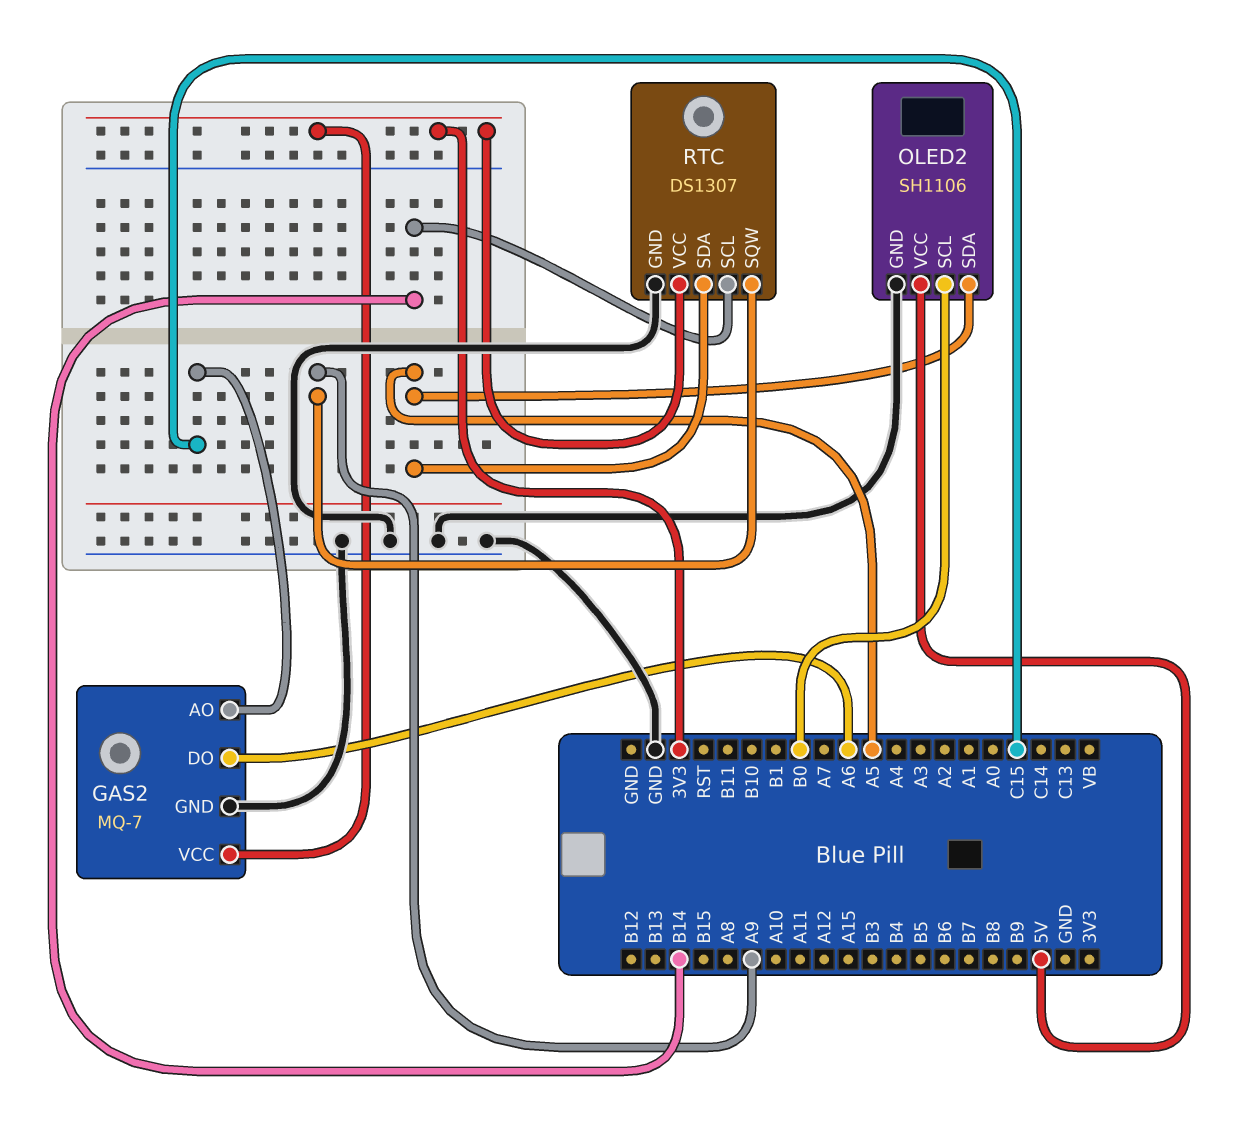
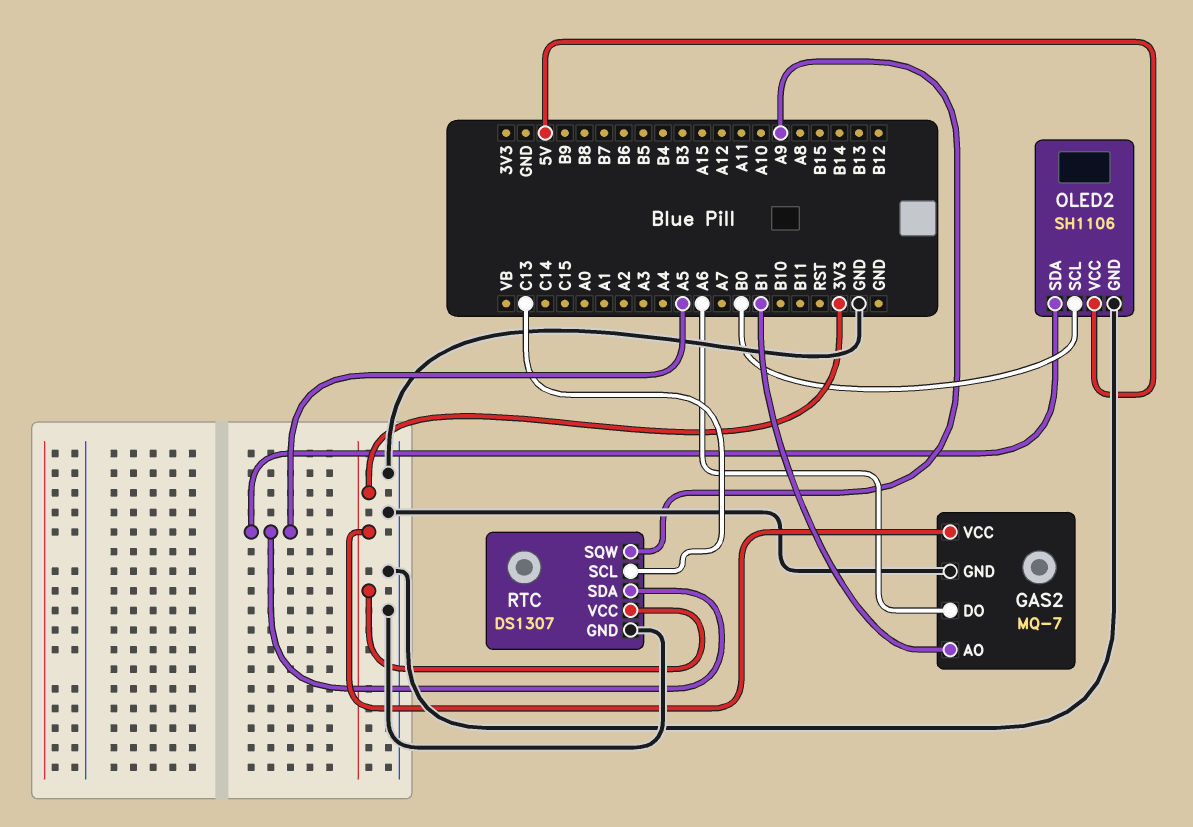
GAS2 pin AO: C15 -> B1
RTC pin SCL: B14 -> C13

